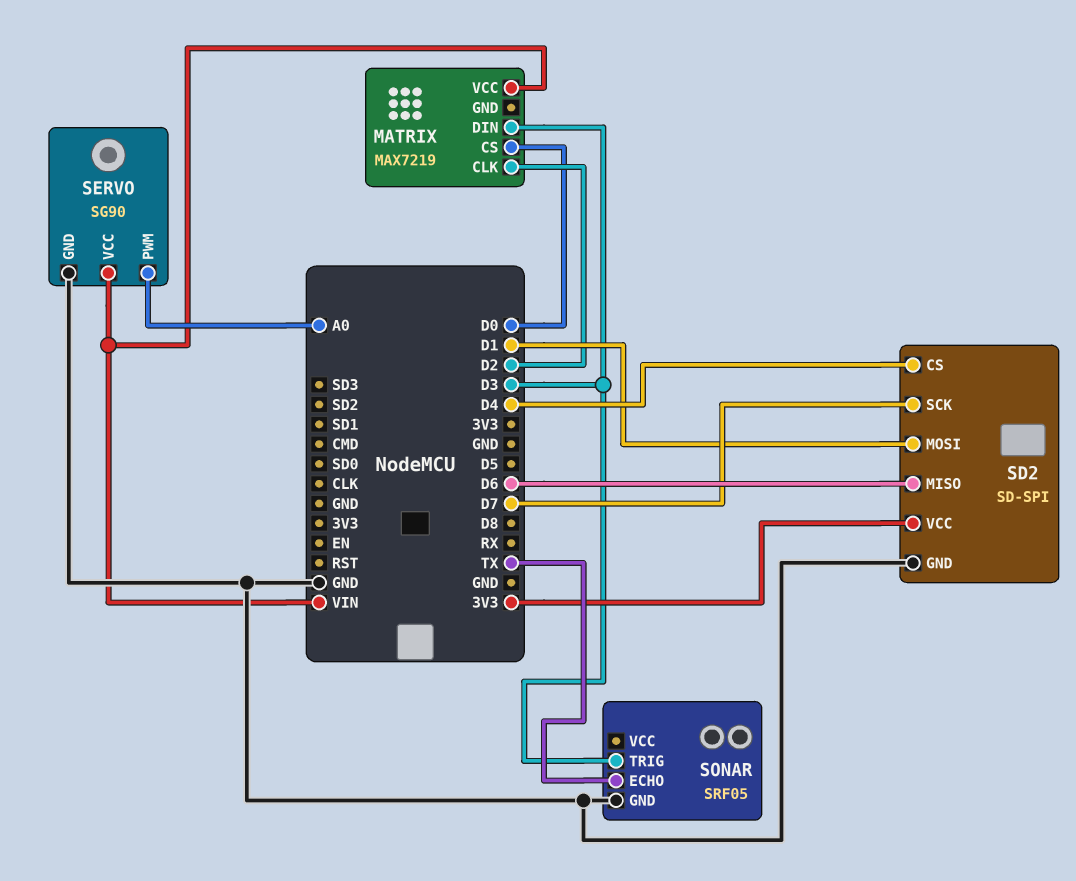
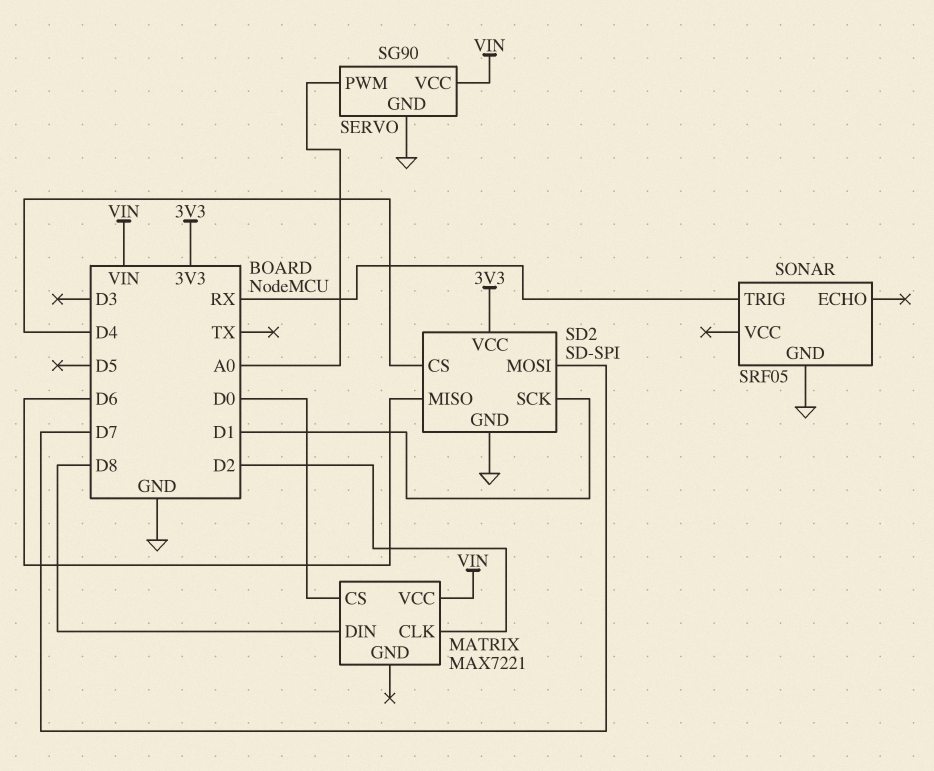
MATRIX: MAX7219 -> MAX7221
MATRIX pin DIN: D3 -> D8
SD2 pin MOSI: D1 -> D7
SD2 pin SCK: D7 -> D1
SONAR pin ECHO: TX -> none
SONAR pin TRIG: D3 -> RX

